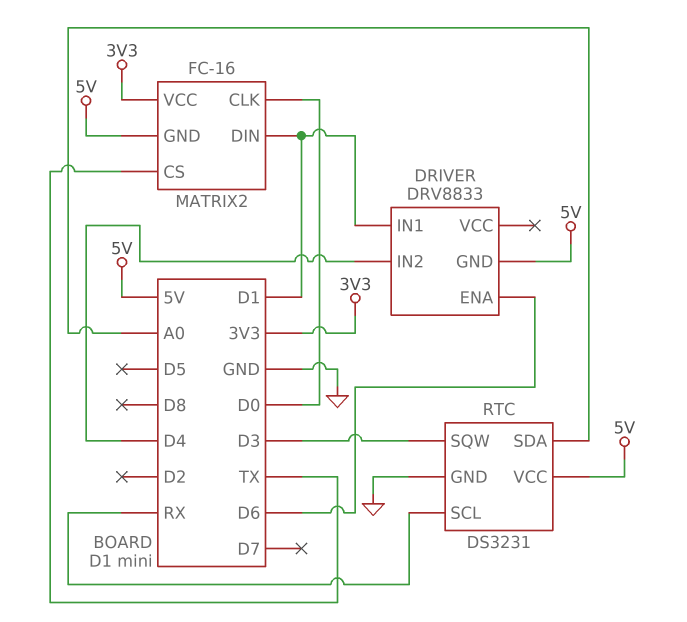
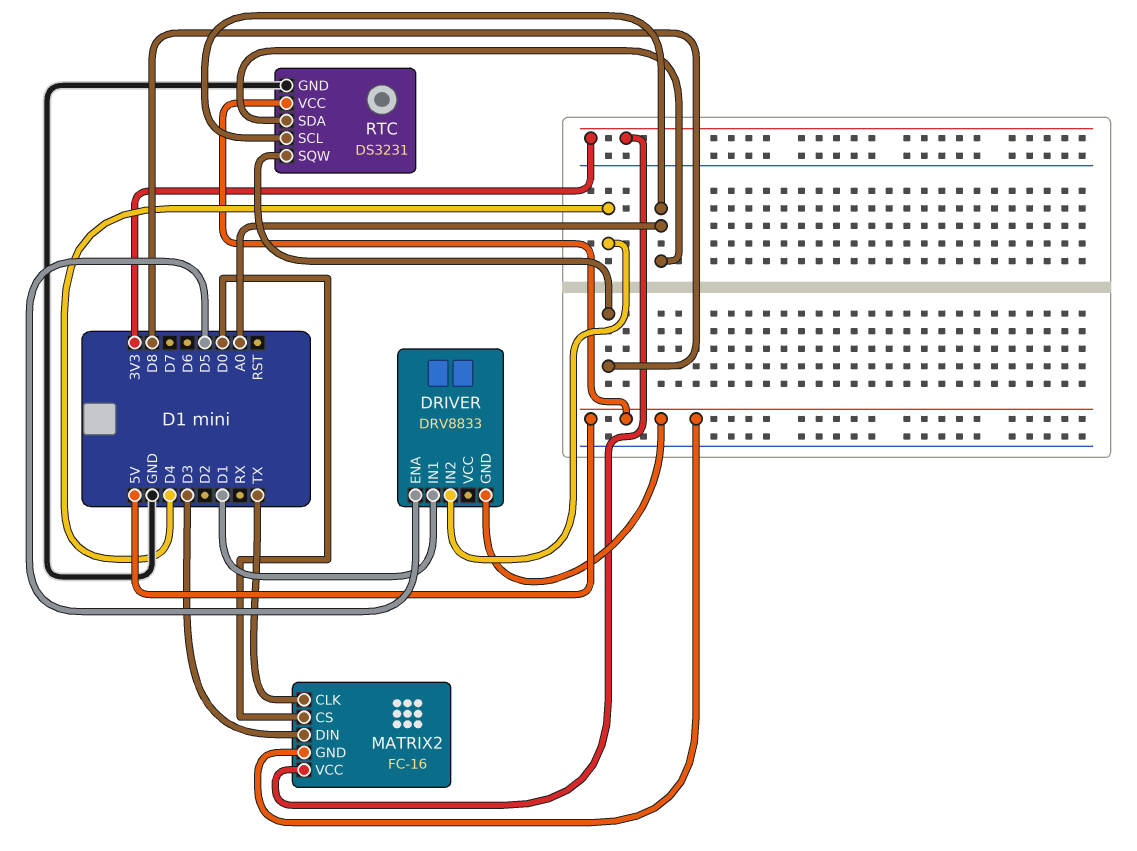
DRIVER pin ENA: D6 -> D5
MATRIX2 pin CLK: D0 -> TX
MATRIX2 pin CS: TX -> D0
MATRIX2 pin DIN: D1 -> D3
RTC pin SCL: RX -> A0
RTC pin SQW: D3 -> D8

